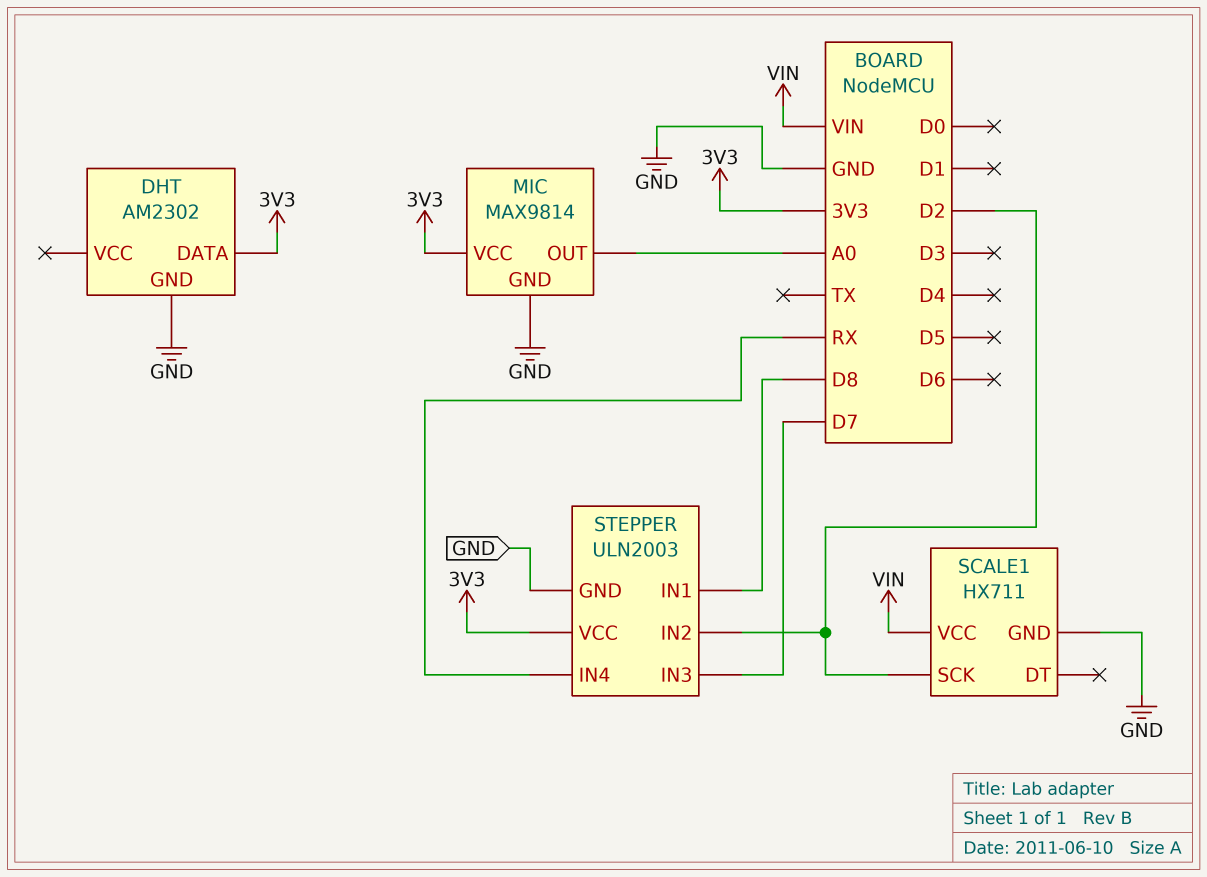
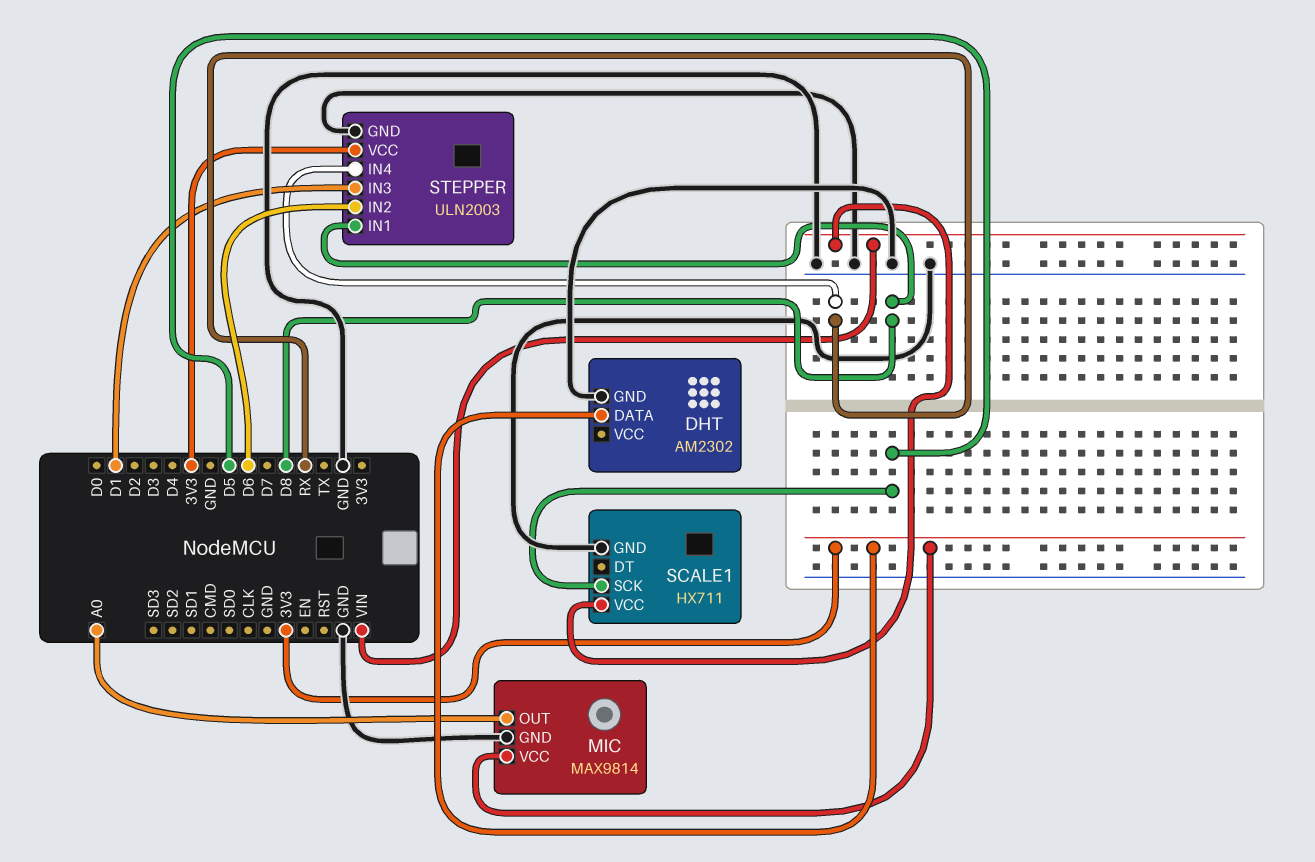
SCALE1 pin SCK: D2 -> D5
STEPPER pin IN2: D2 -> D6
STEPPER pin IN3: D7 -> D1

